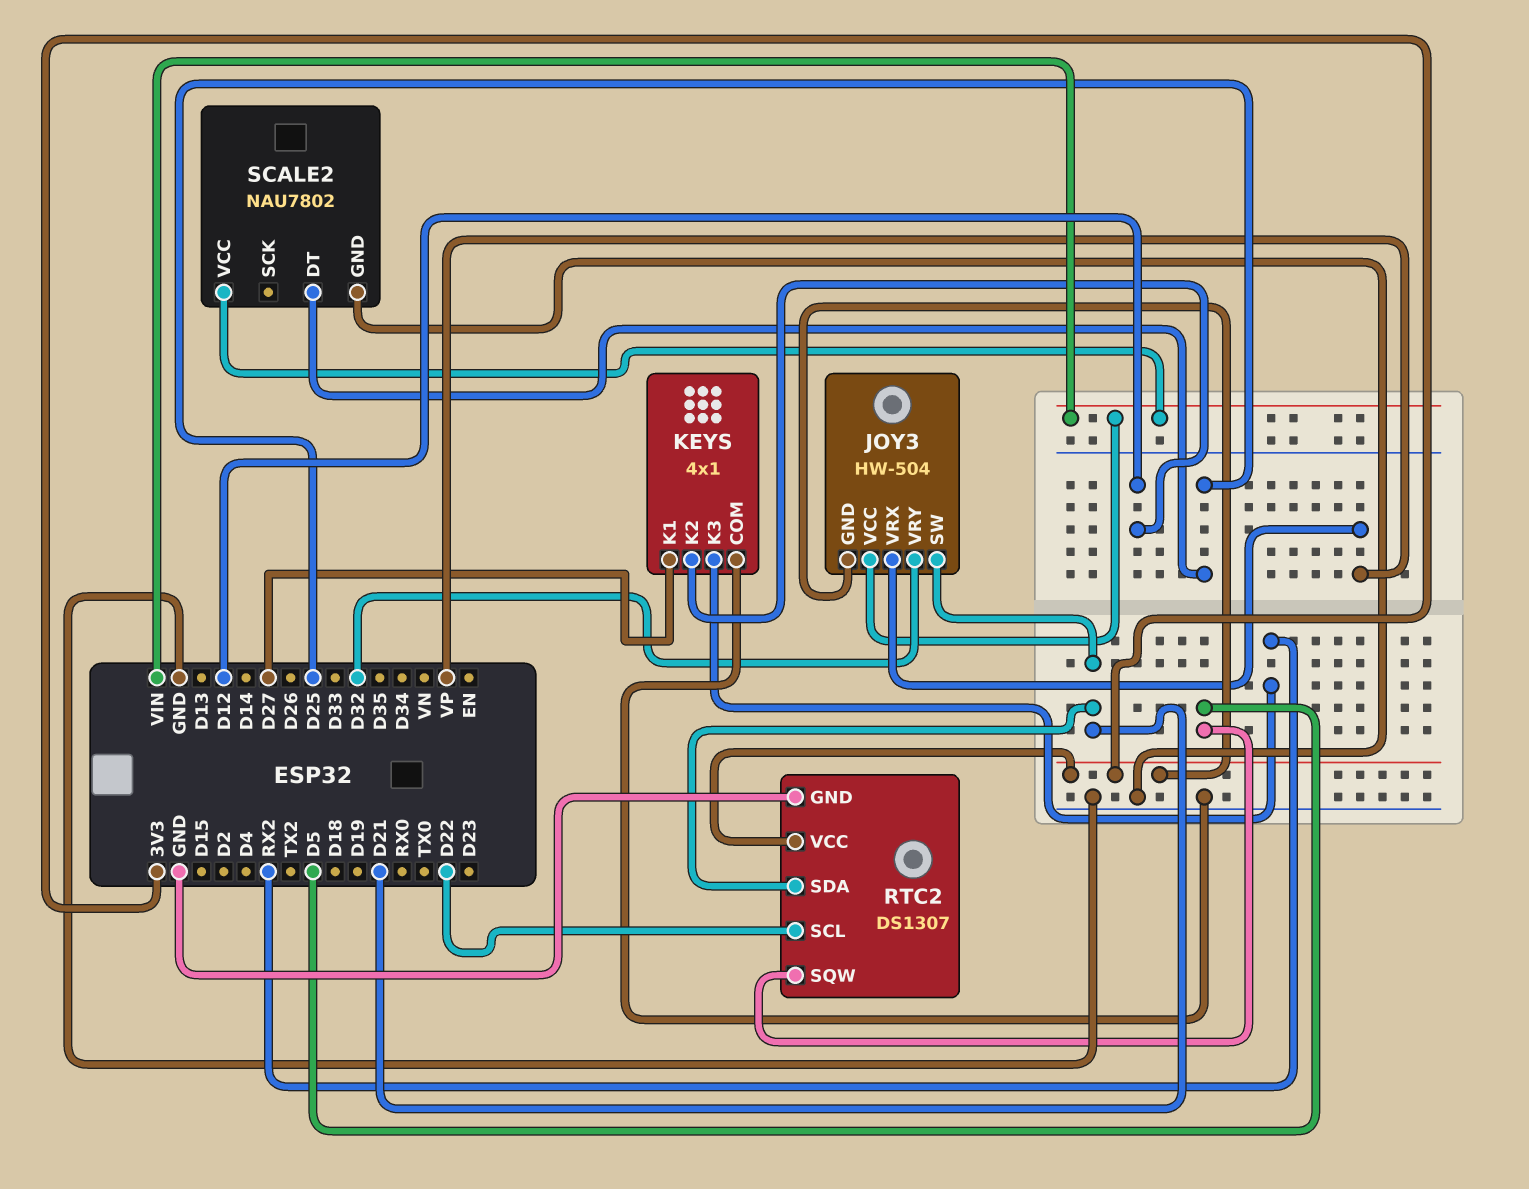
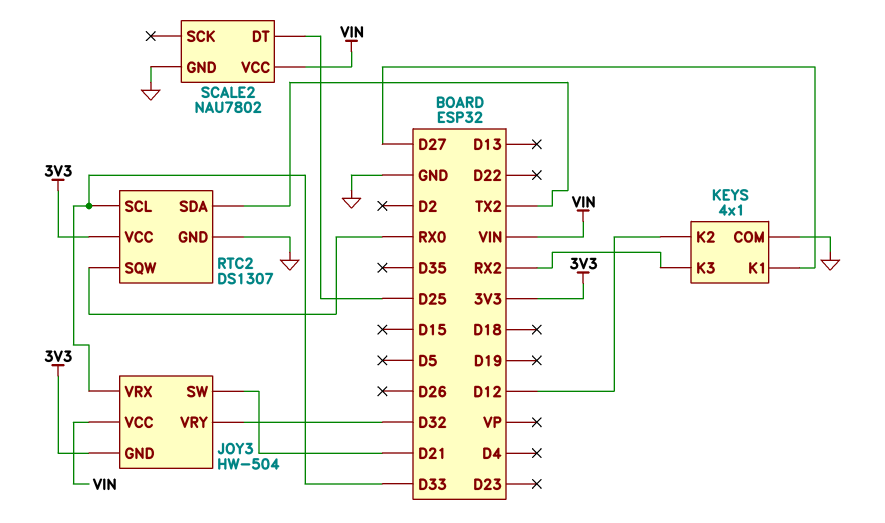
JOY3 pin VRX: VP -> D33
RTC2 pin SCL: D22 -> D33
RTC2 pin SDA: D21 -> TX2
RTC2 pin SQW: D5 -> RX0

